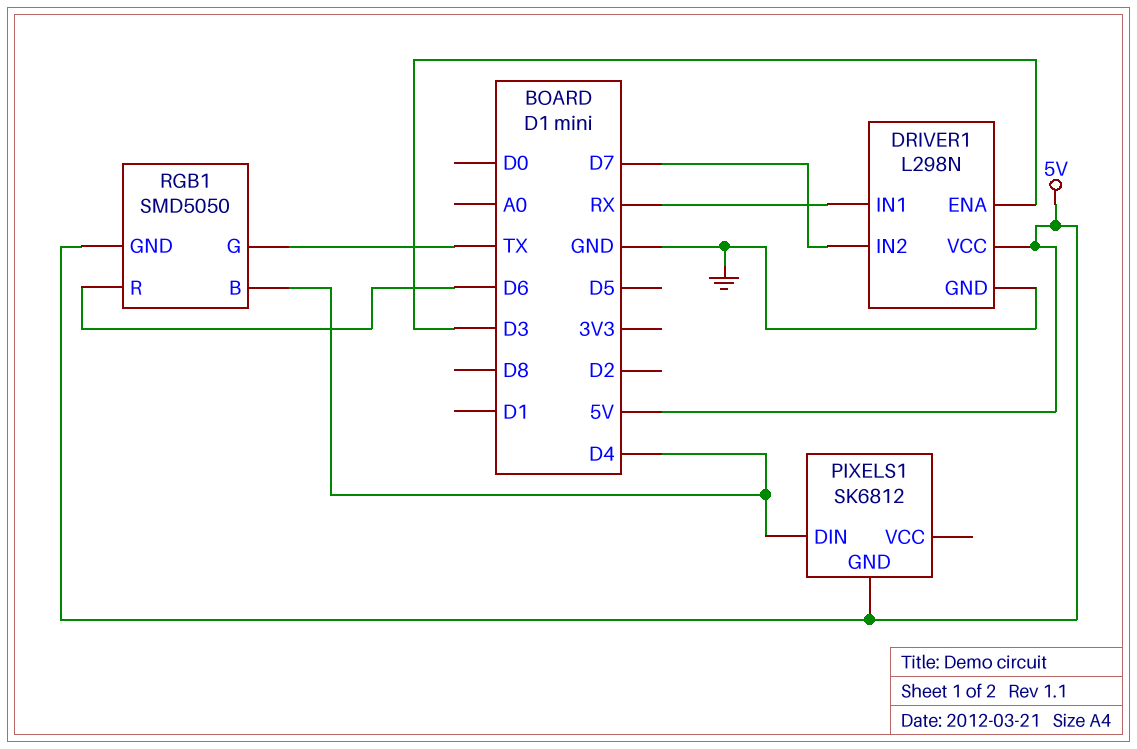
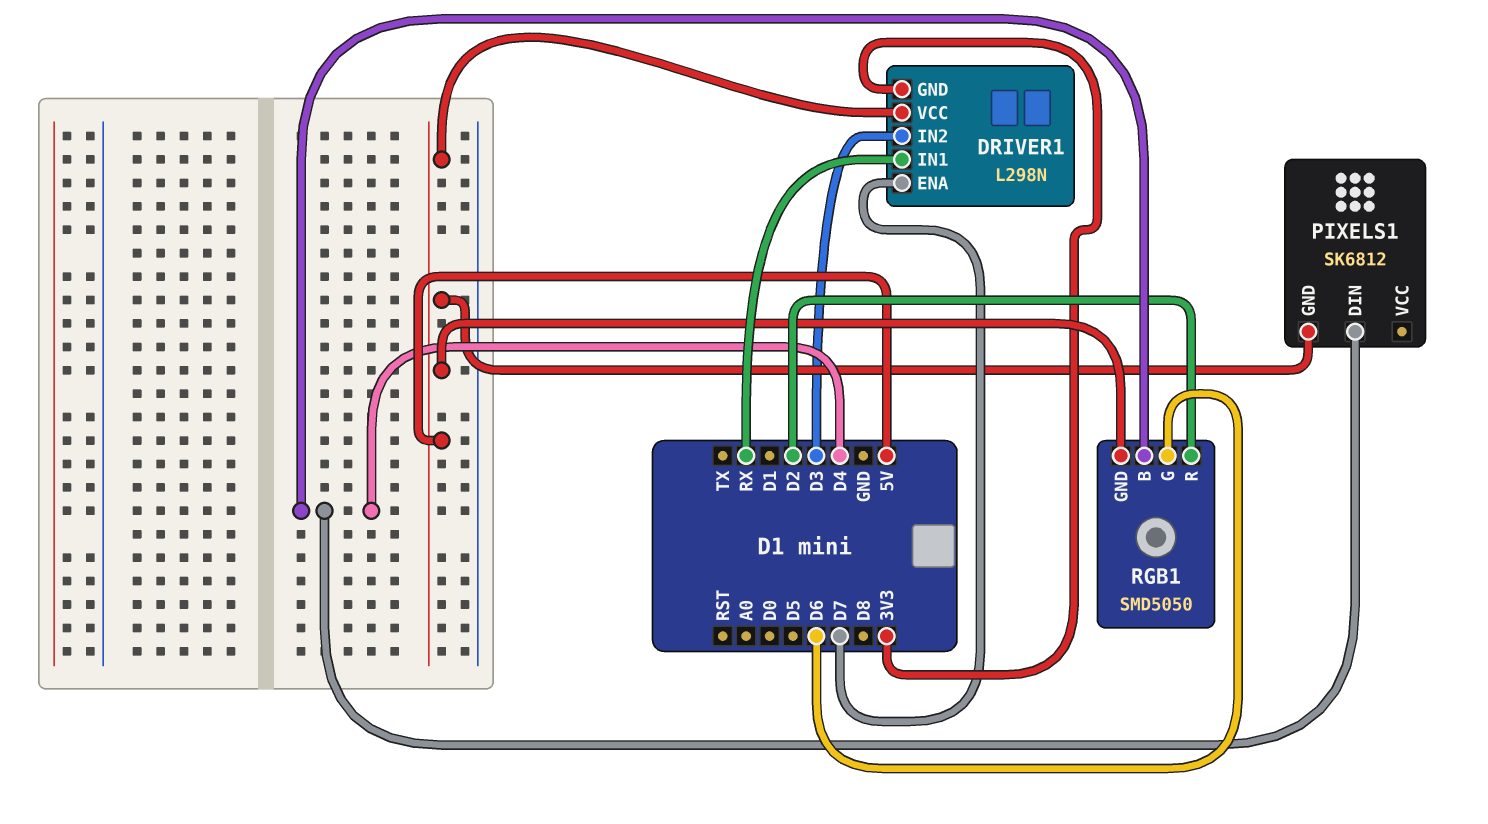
DRIVER1 pin ENA: D3 -> D7
DRIVER1 pin GND: GND -> 3V3
DRIVER1 pin IN2: D7 -> D3
RGB1 pin G: TX -> D6
RGB1 pin R: D6 -> D2

